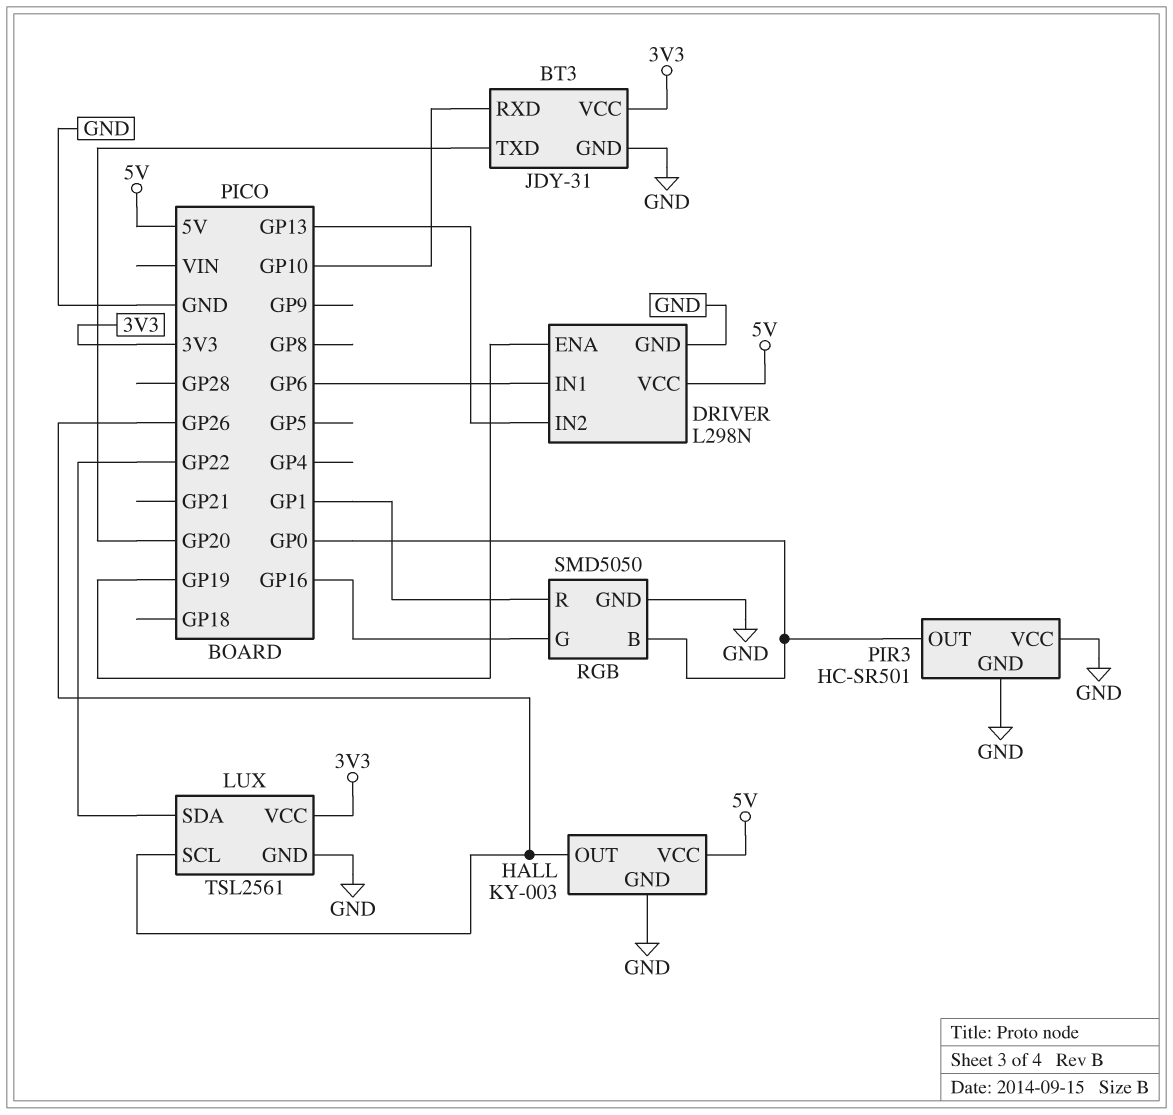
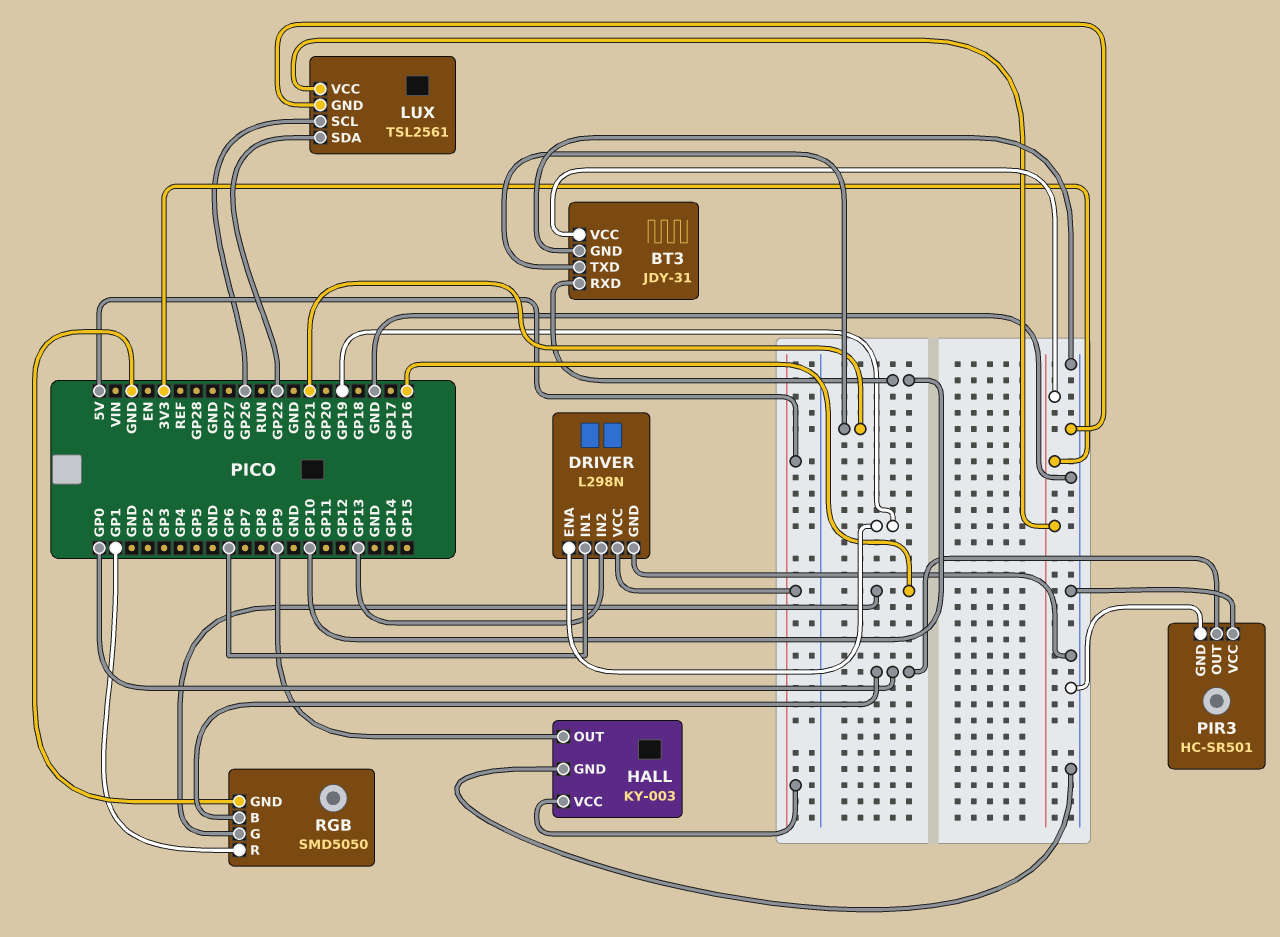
BT3 pin TXD: GP20 -> GP21
HALL pin OUT: GP26 -> GP9

